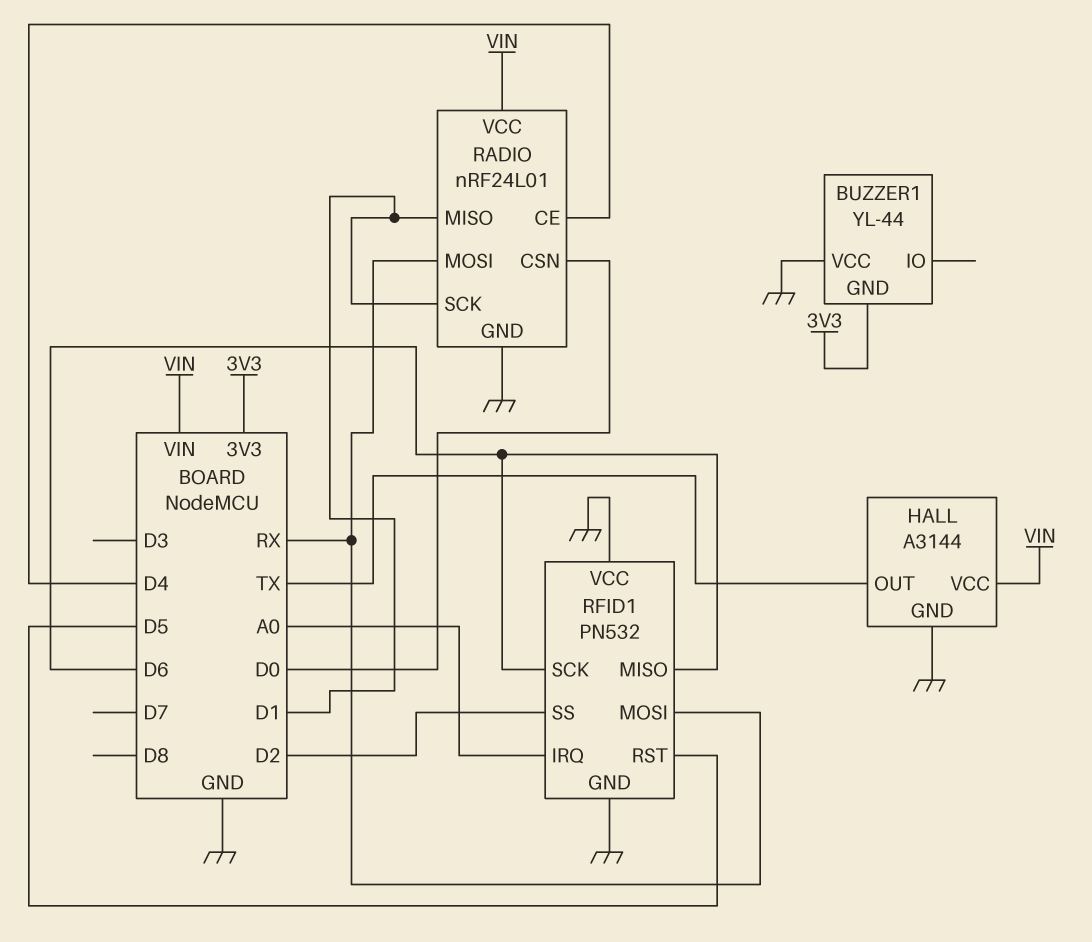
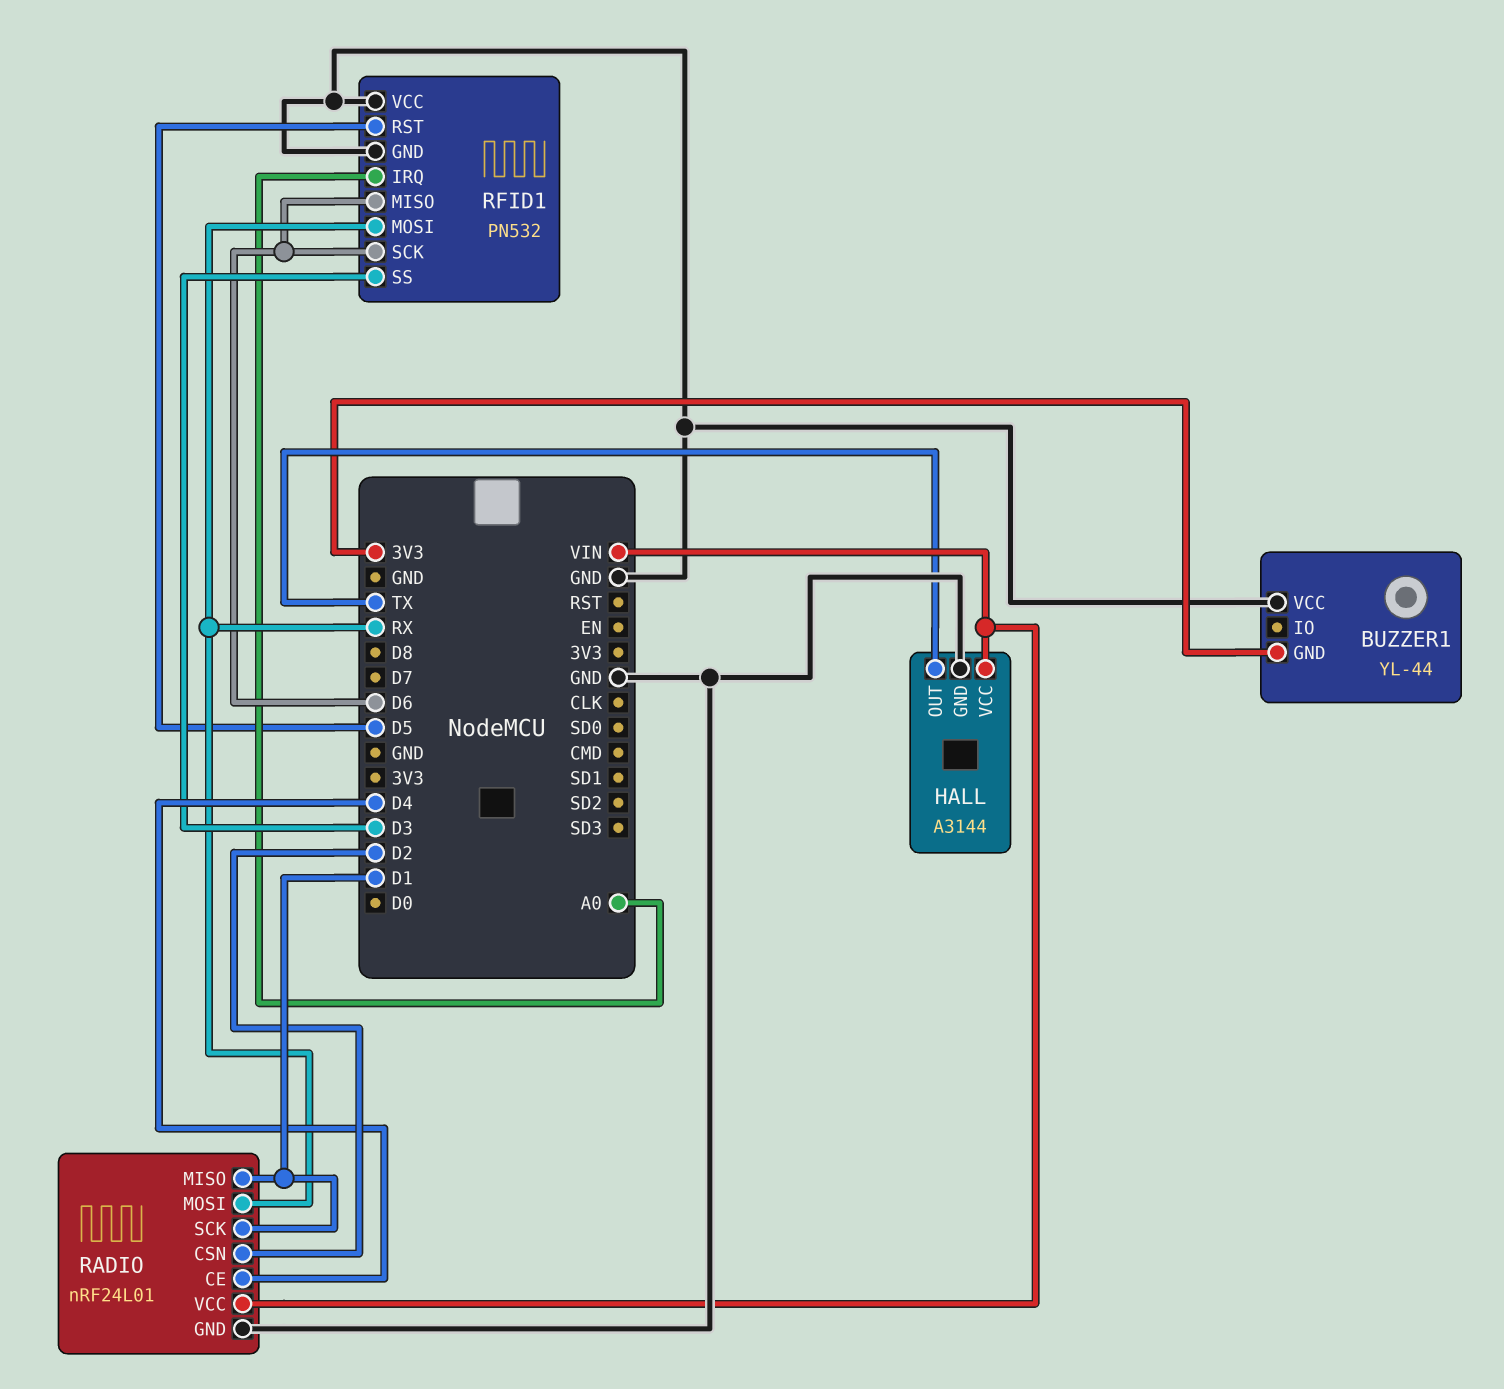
RADIO pin CSN: D0 -> D2
RFID1 pin SS: D2 -> D3

